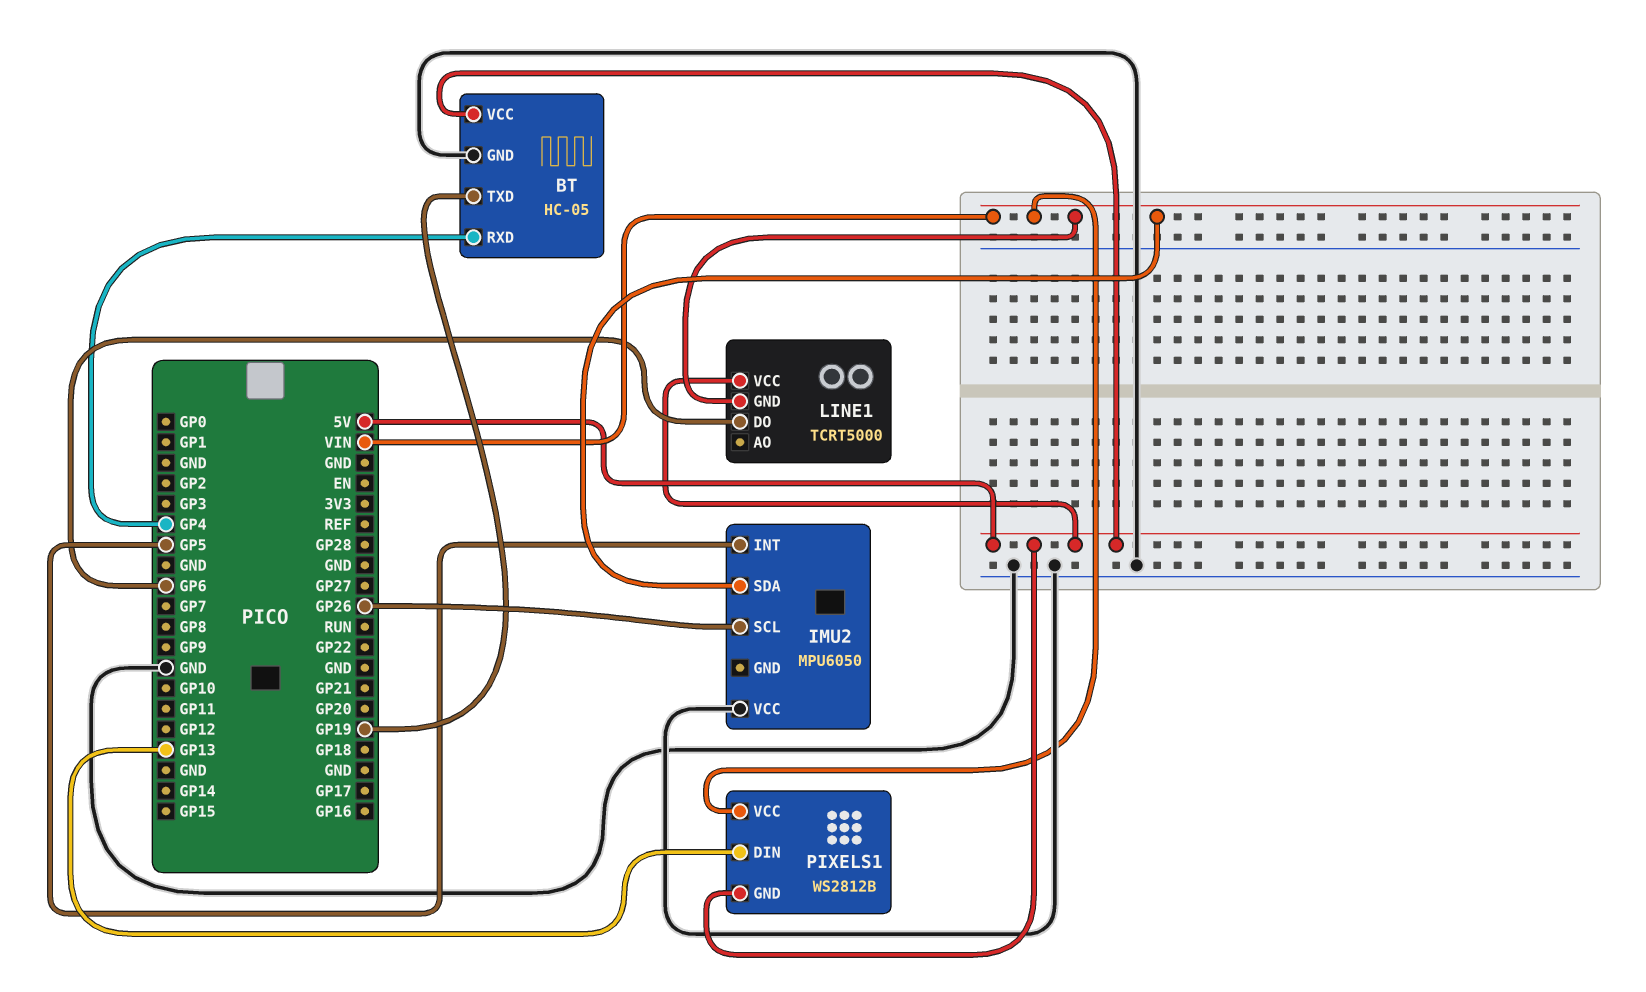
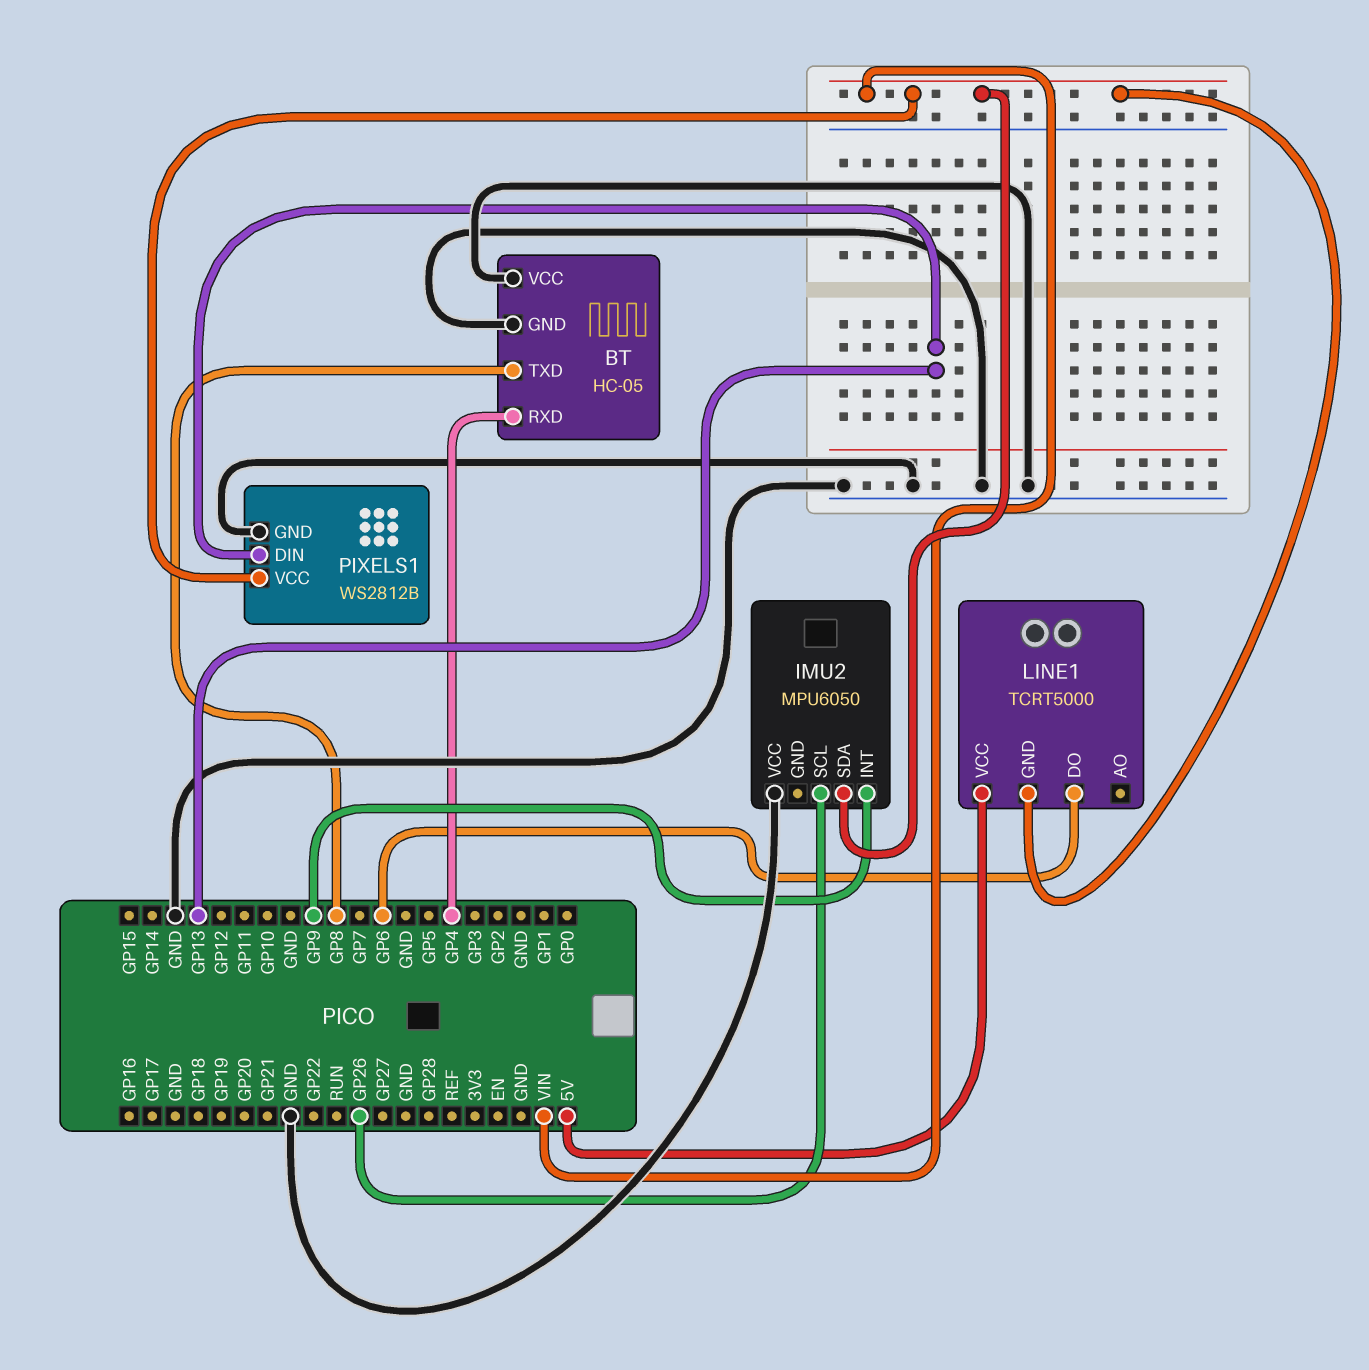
BT pin TXD: GP19 -> GP8
BT pin VCC: 5V -> GND
IMU2 pin INT: GP5 -> GP9
PIXELS1 pin GND: 5V -> GND

